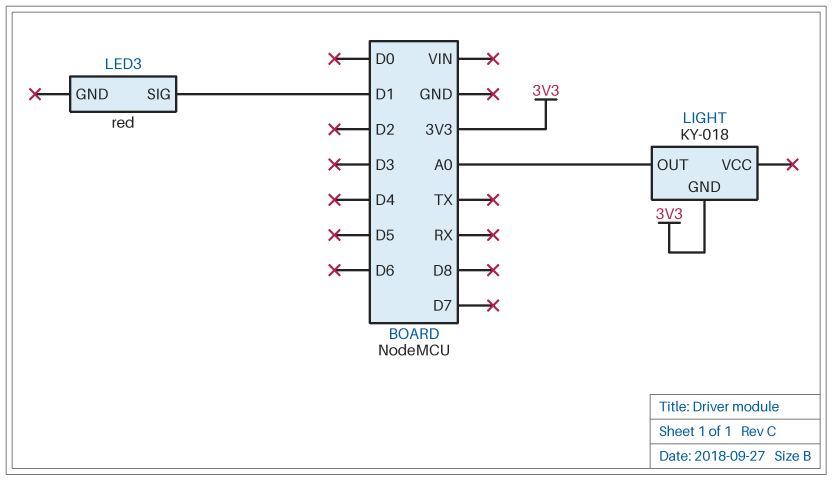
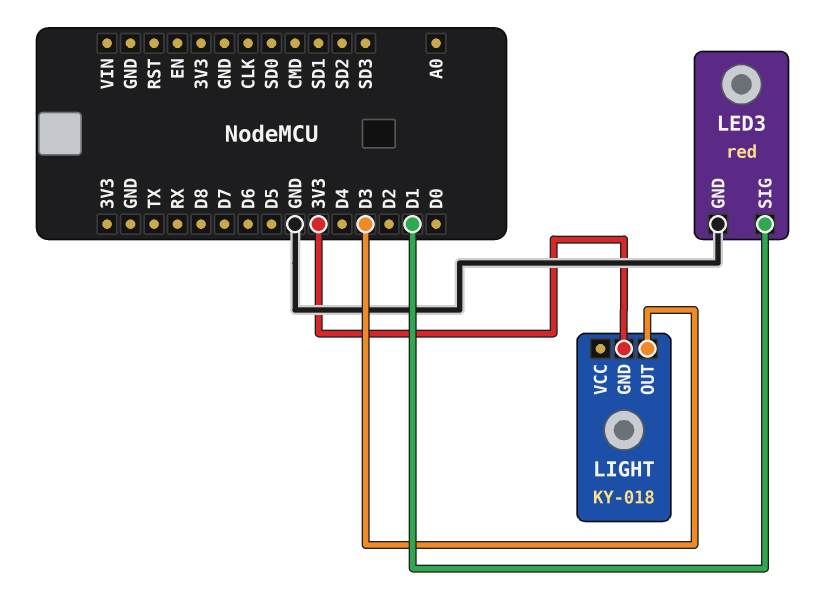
LED3 pin GND: none -> GND
LIGHT pin OUT: A0 -> D3

